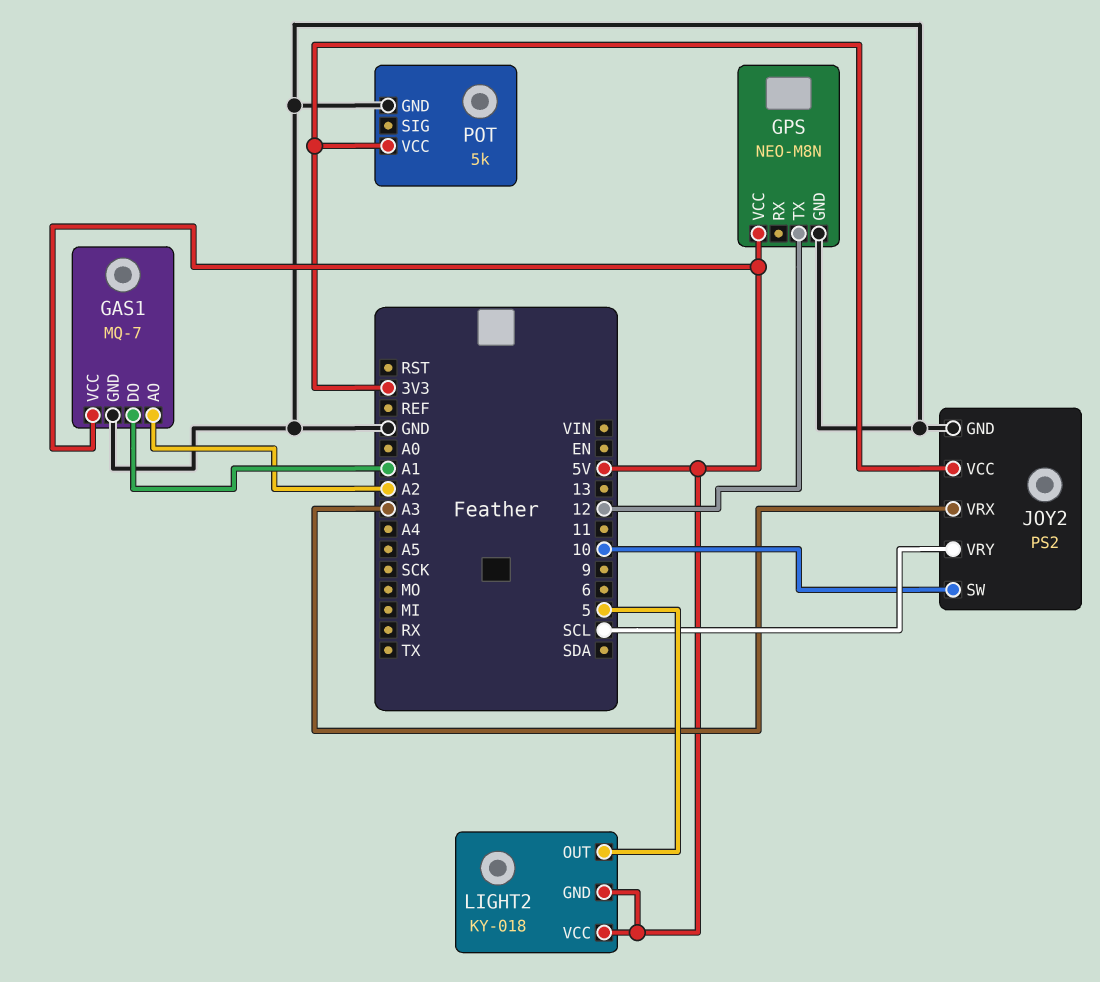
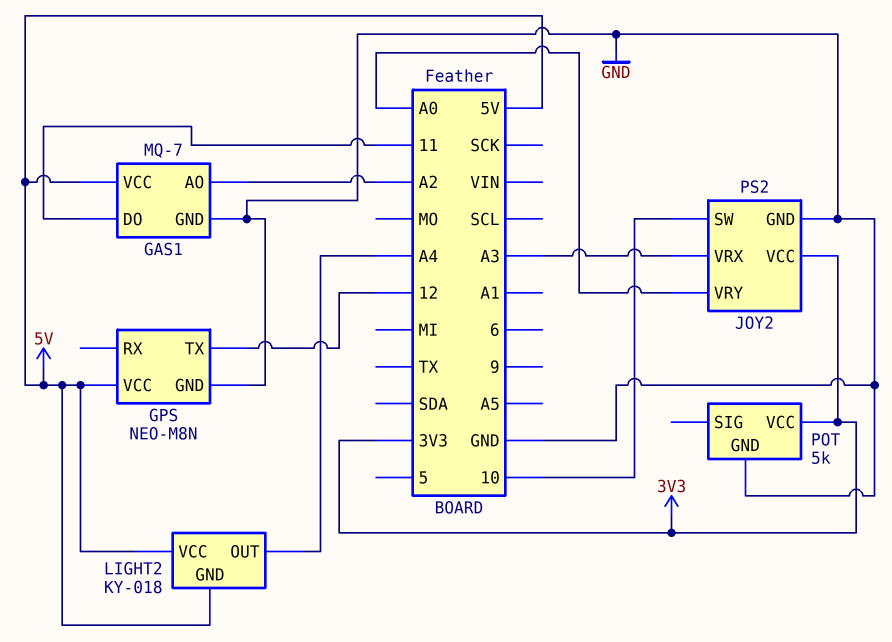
GAS1 pin DO: A1 -> 11
JOY2 pin VRY: SCL -> A0
LIGHT2 pin OUT: 5 -> A4

